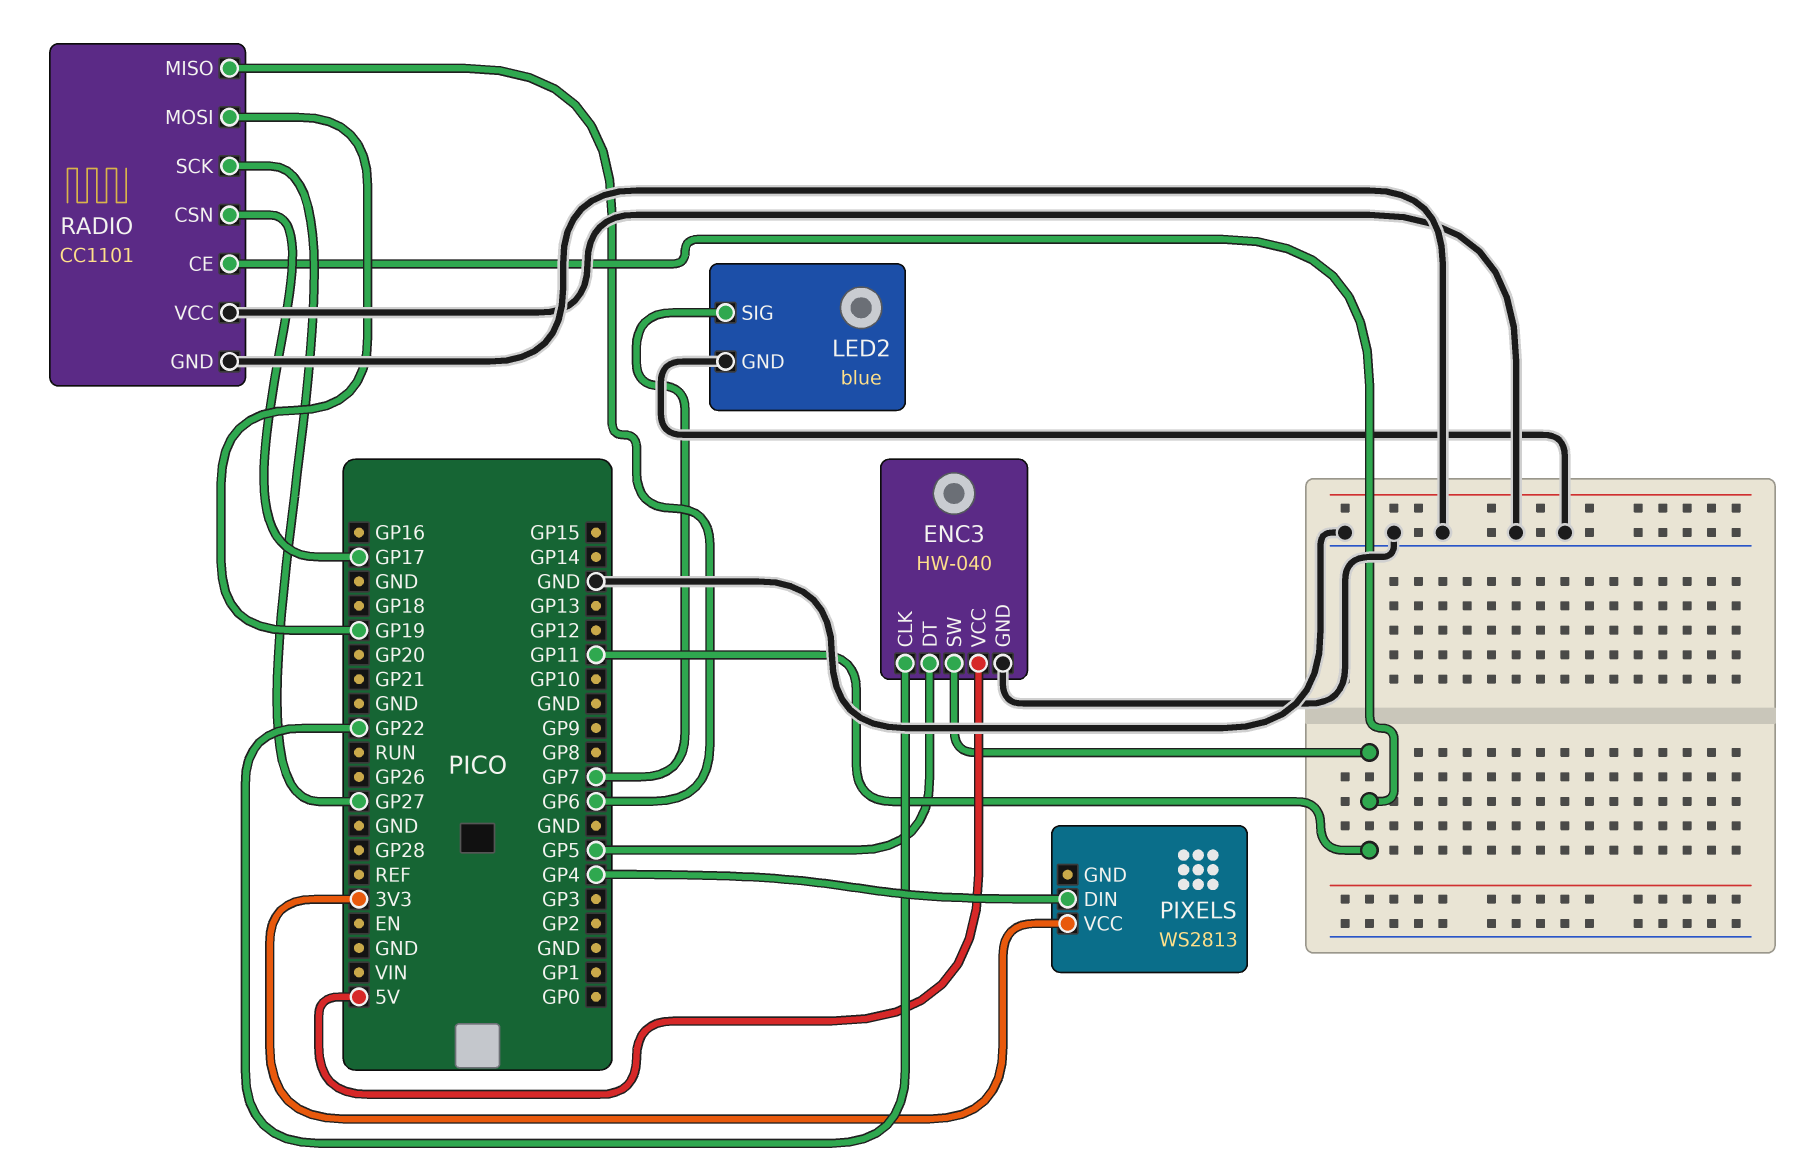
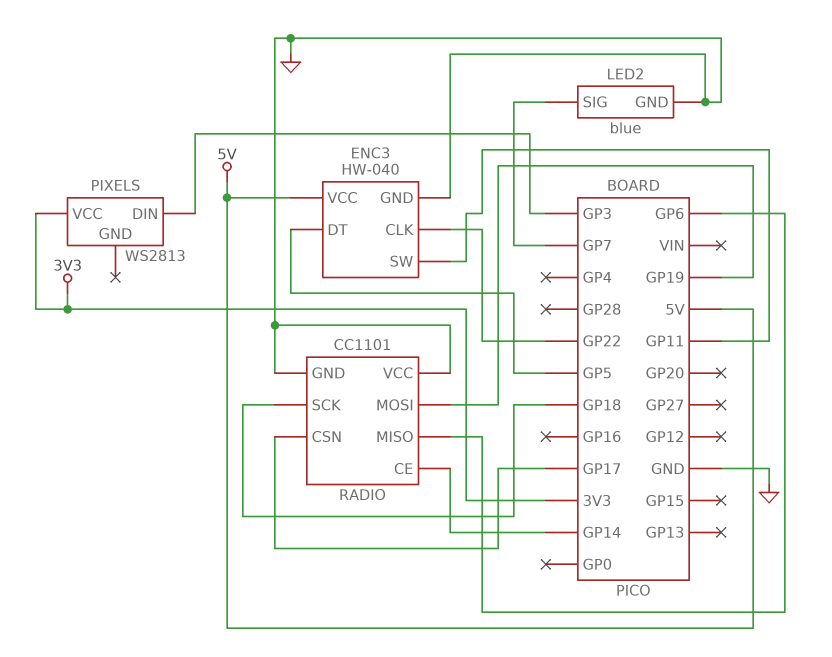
PIXELS pin DIN: GP4 -> GP3
RADIO pin CE: GP11 -> GP14
RADIO pin SCK: GP27 -> GP18

